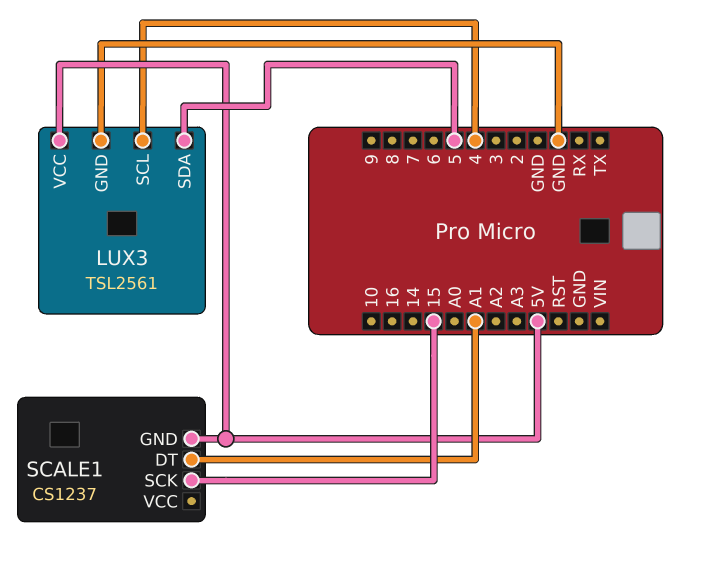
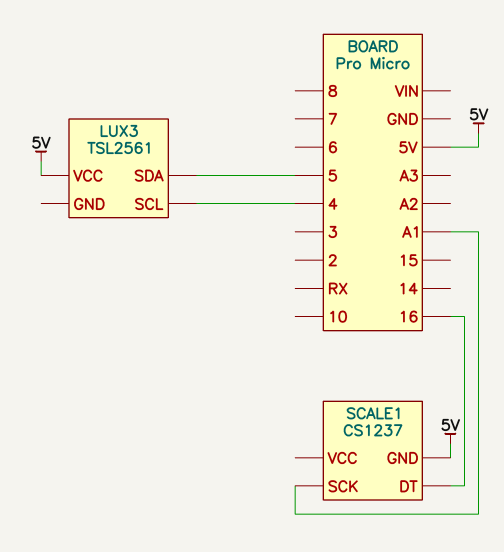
LUX3 pin GND: GND -> none
SCALE1 pin DT: A1 -> 16
SCALE1 pin SCK: 15 -> A1

